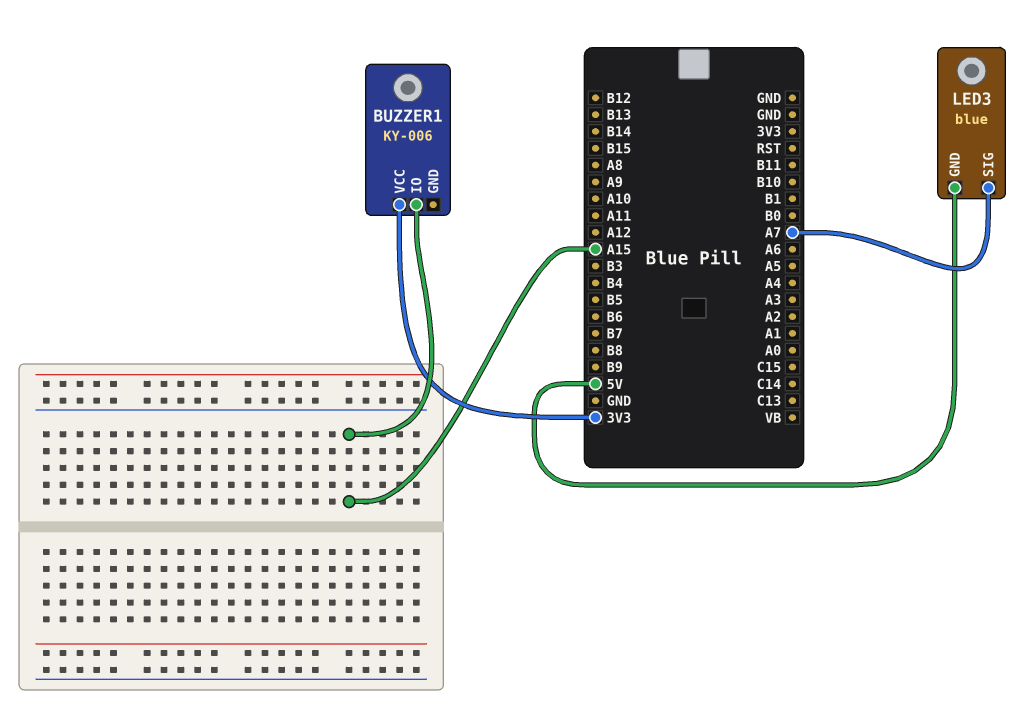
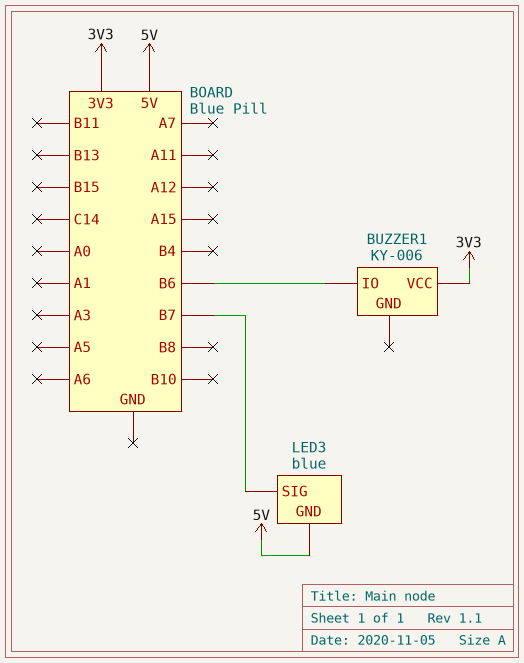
BUZZER1 pin IO: A15 -> B6
LED3 pin SIG: A7 -> B7

